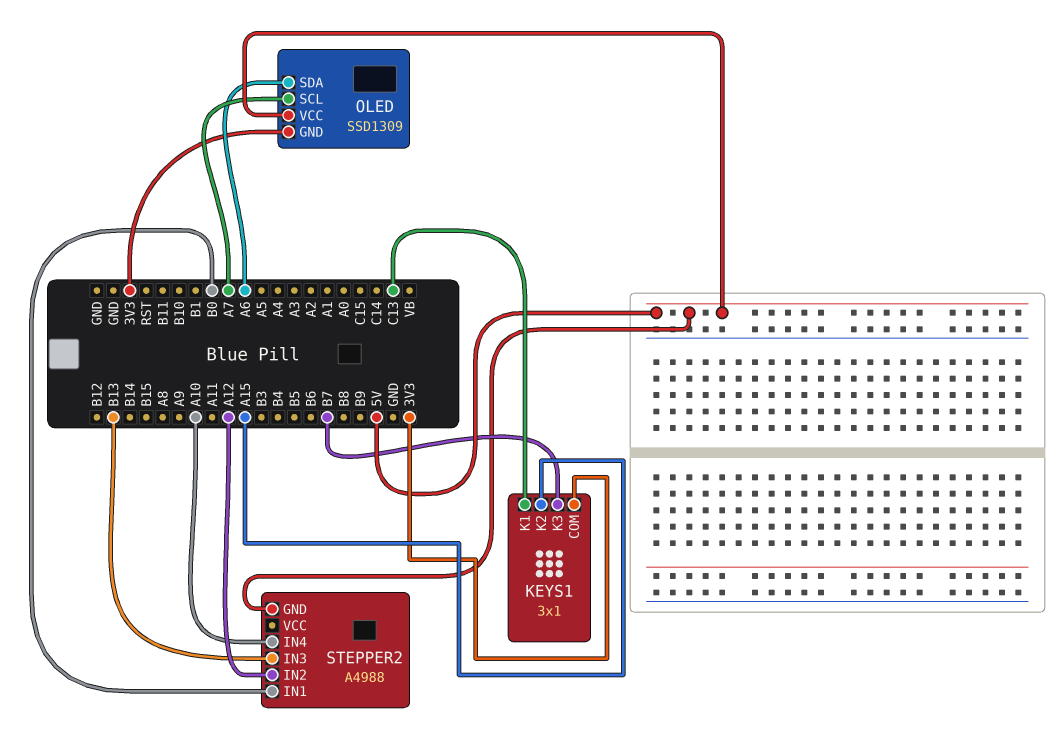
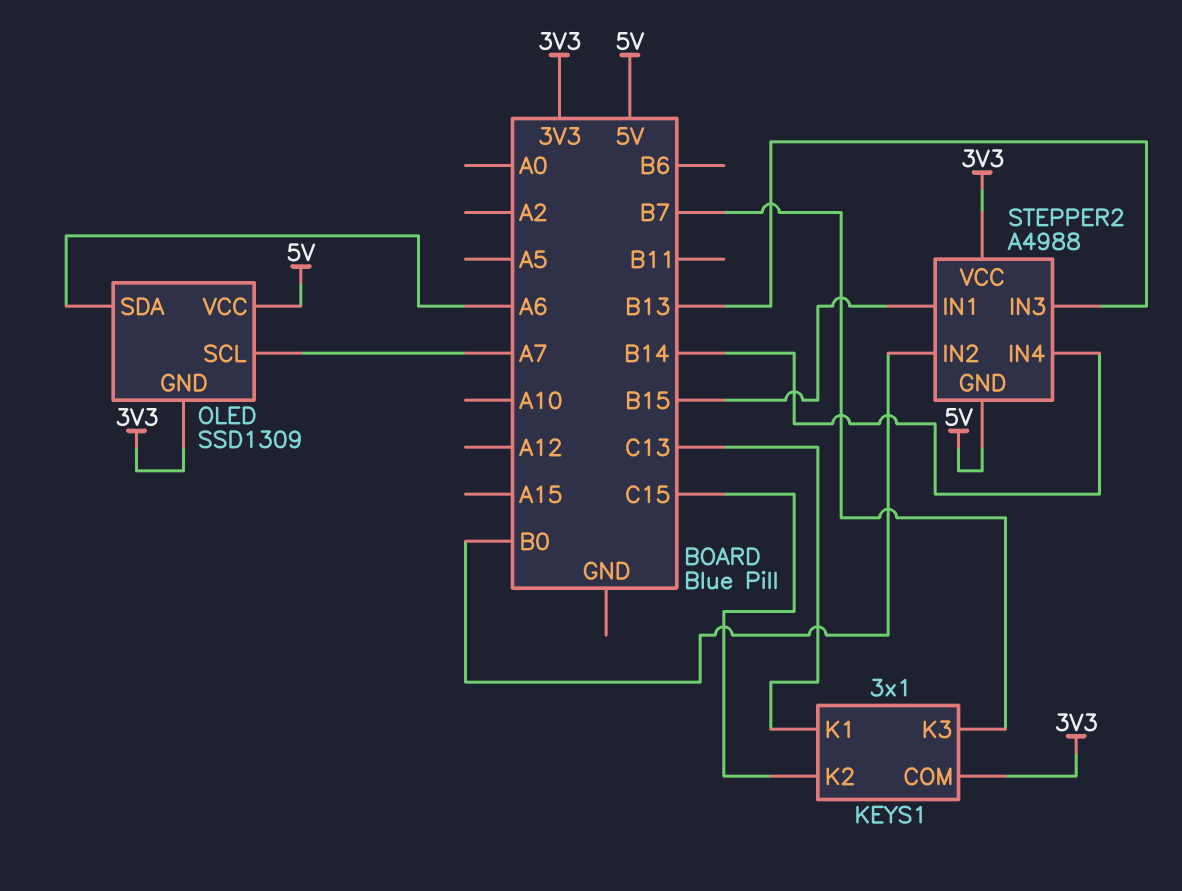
KEYS1 pin K2: A15 -> C15
STEPPER2 pin IN1: B0 -> B15
STEPPER2 pin IN2: A12 -> B0
STEPPER2 pin IN4: A10 -> B14
STEPPER2 pin VCC: none -> 3V3

